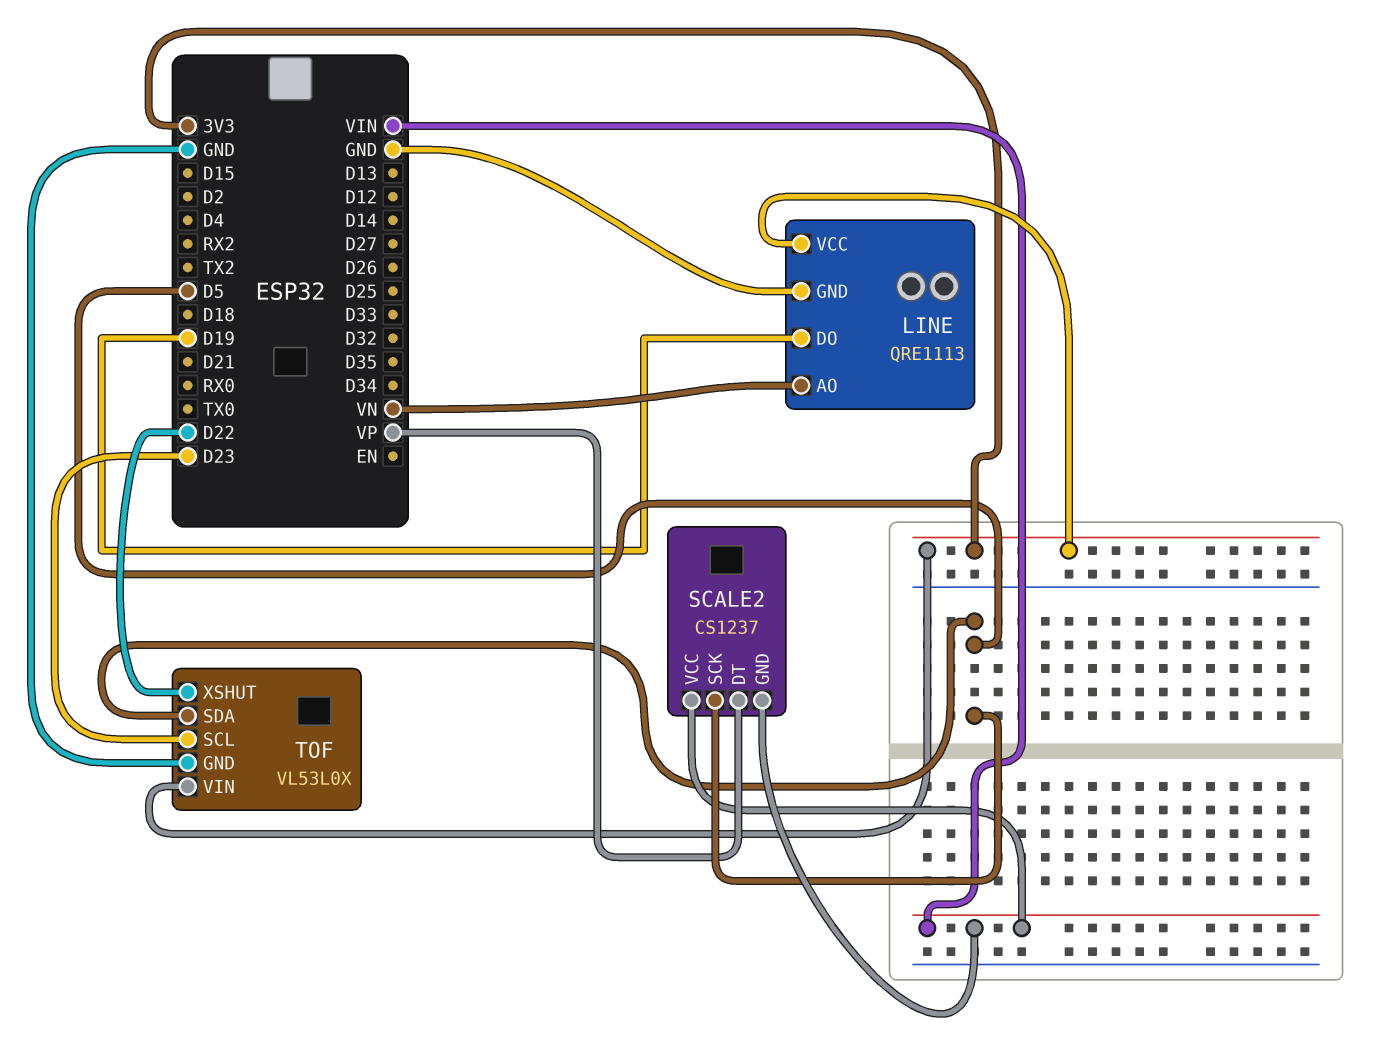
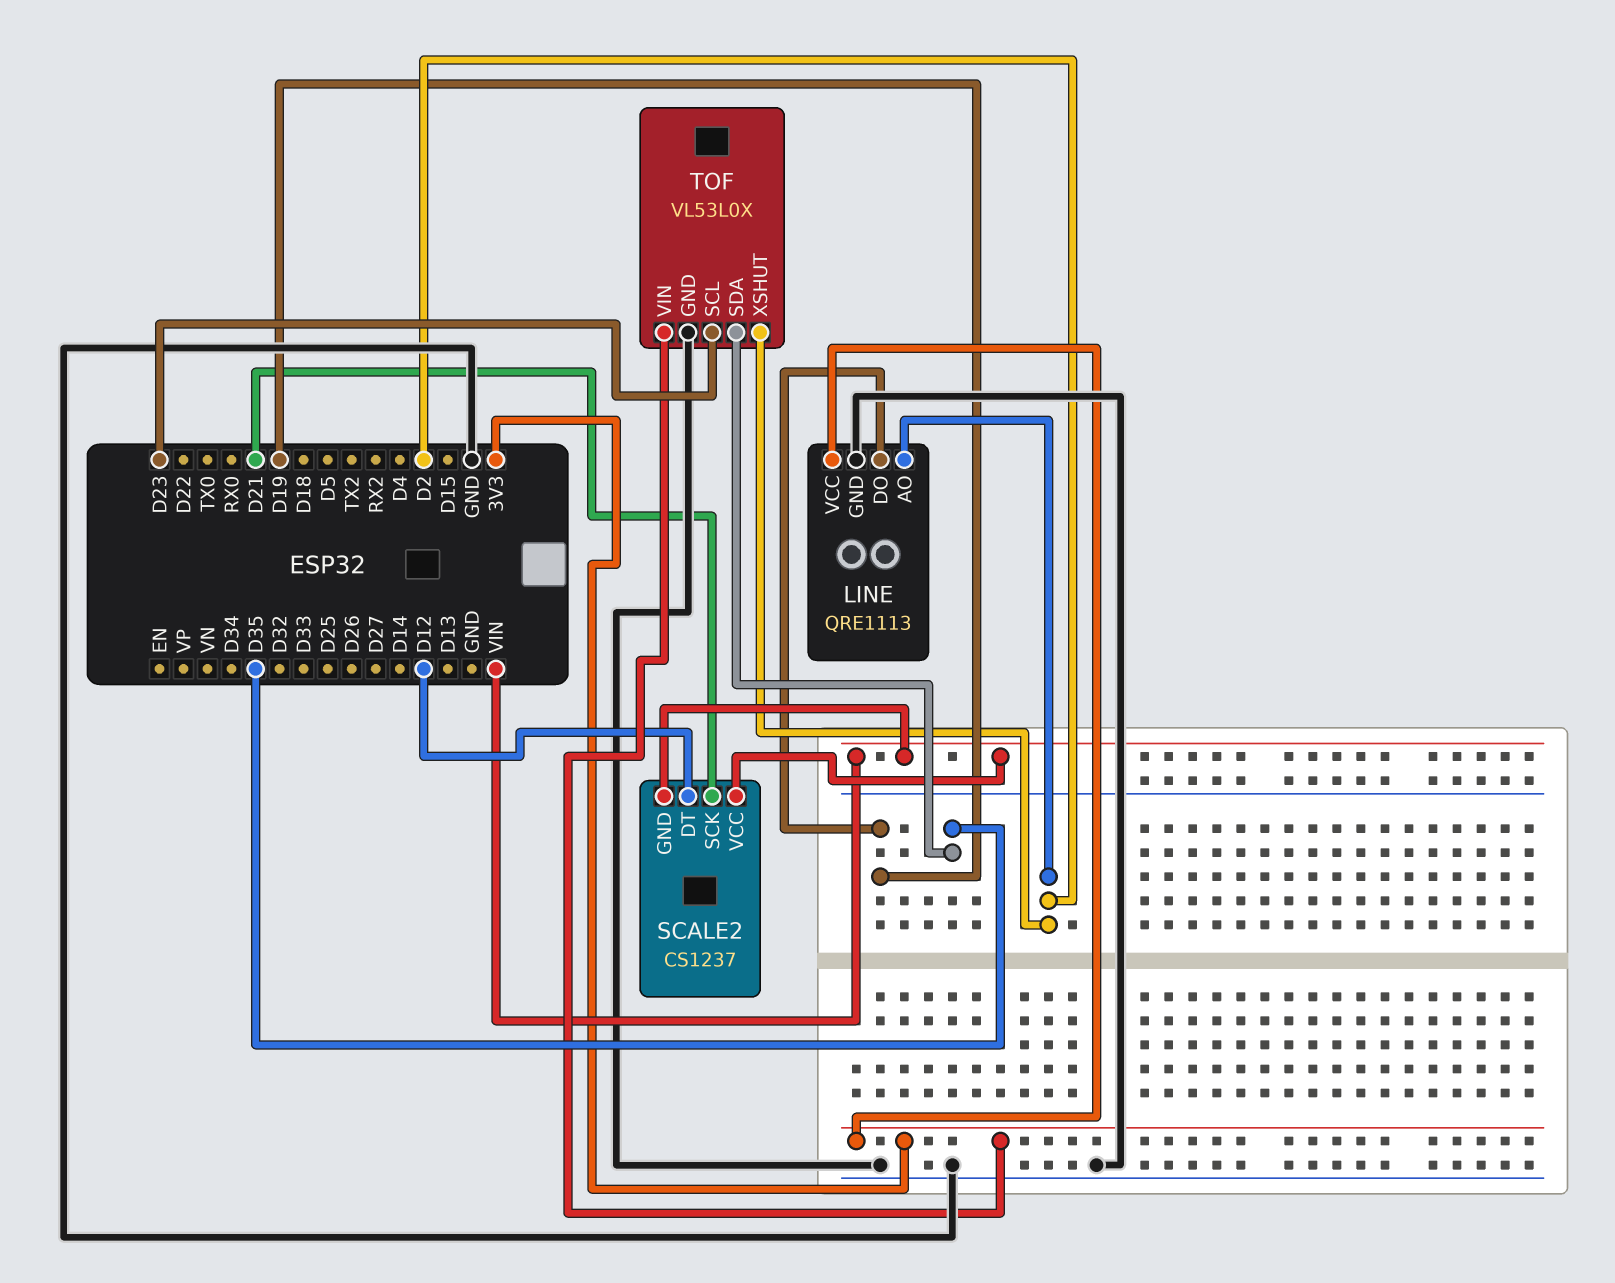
LINE pin AO: VN -> D2
SCALE2 pin DT: VP -> D12
SCALE2 pin SCK: D5 -> D21
TOF pin SDA: D5 -> D35
TOF pin XSHUT: D22 -> D2

